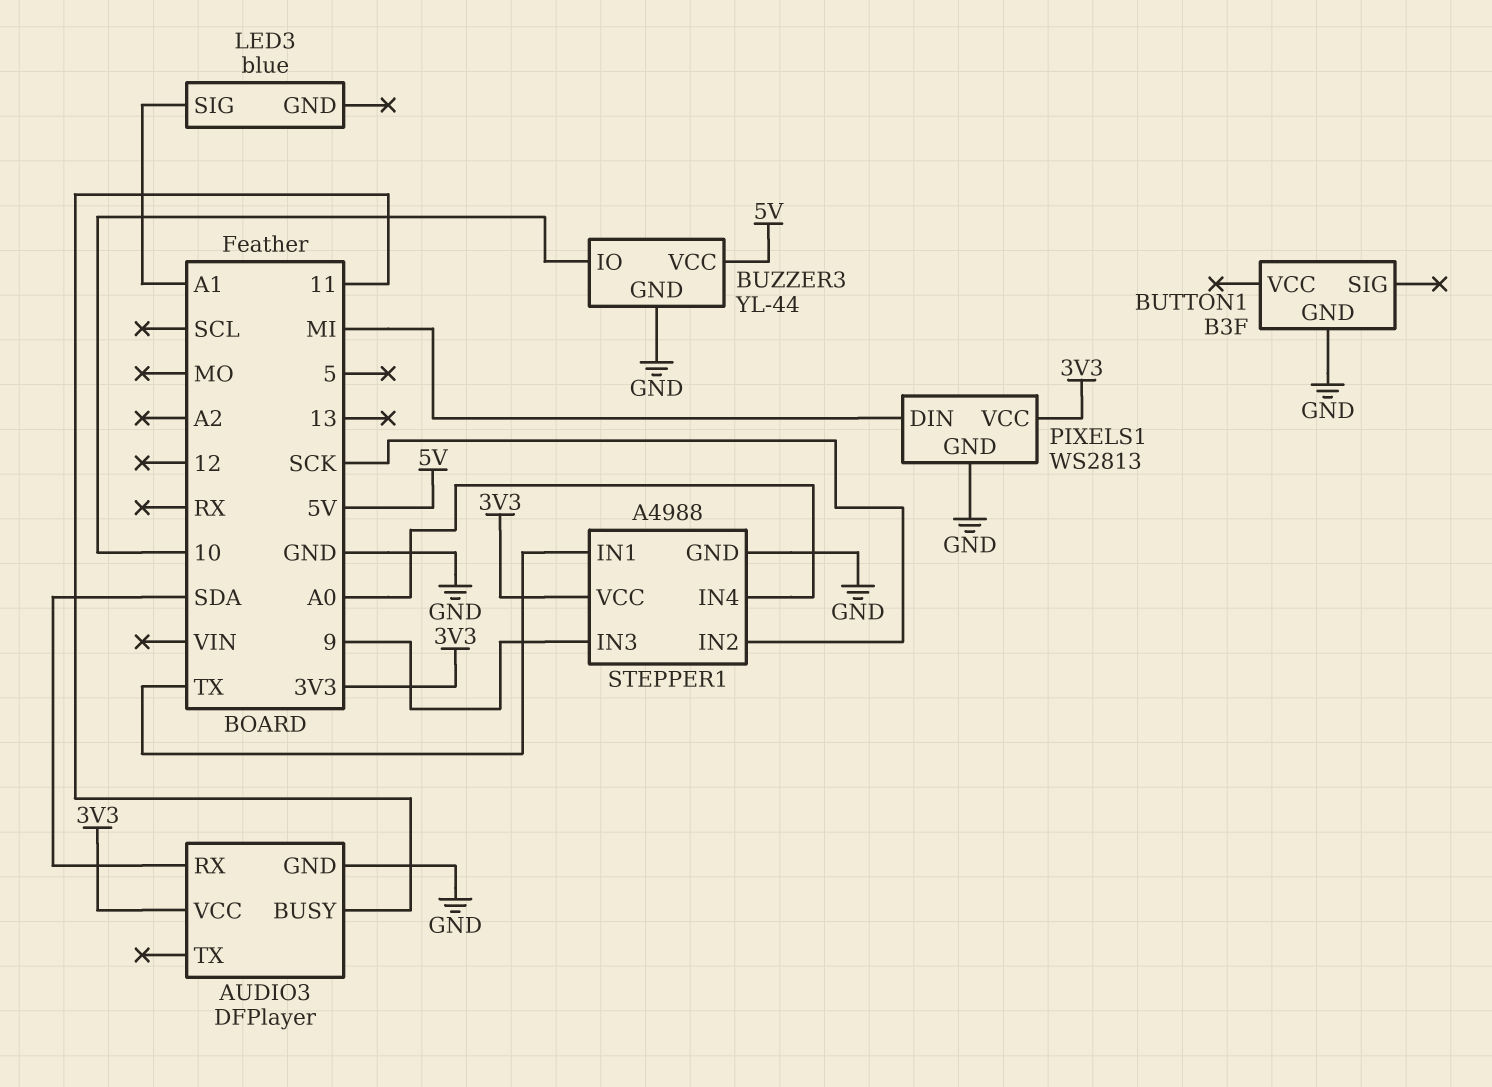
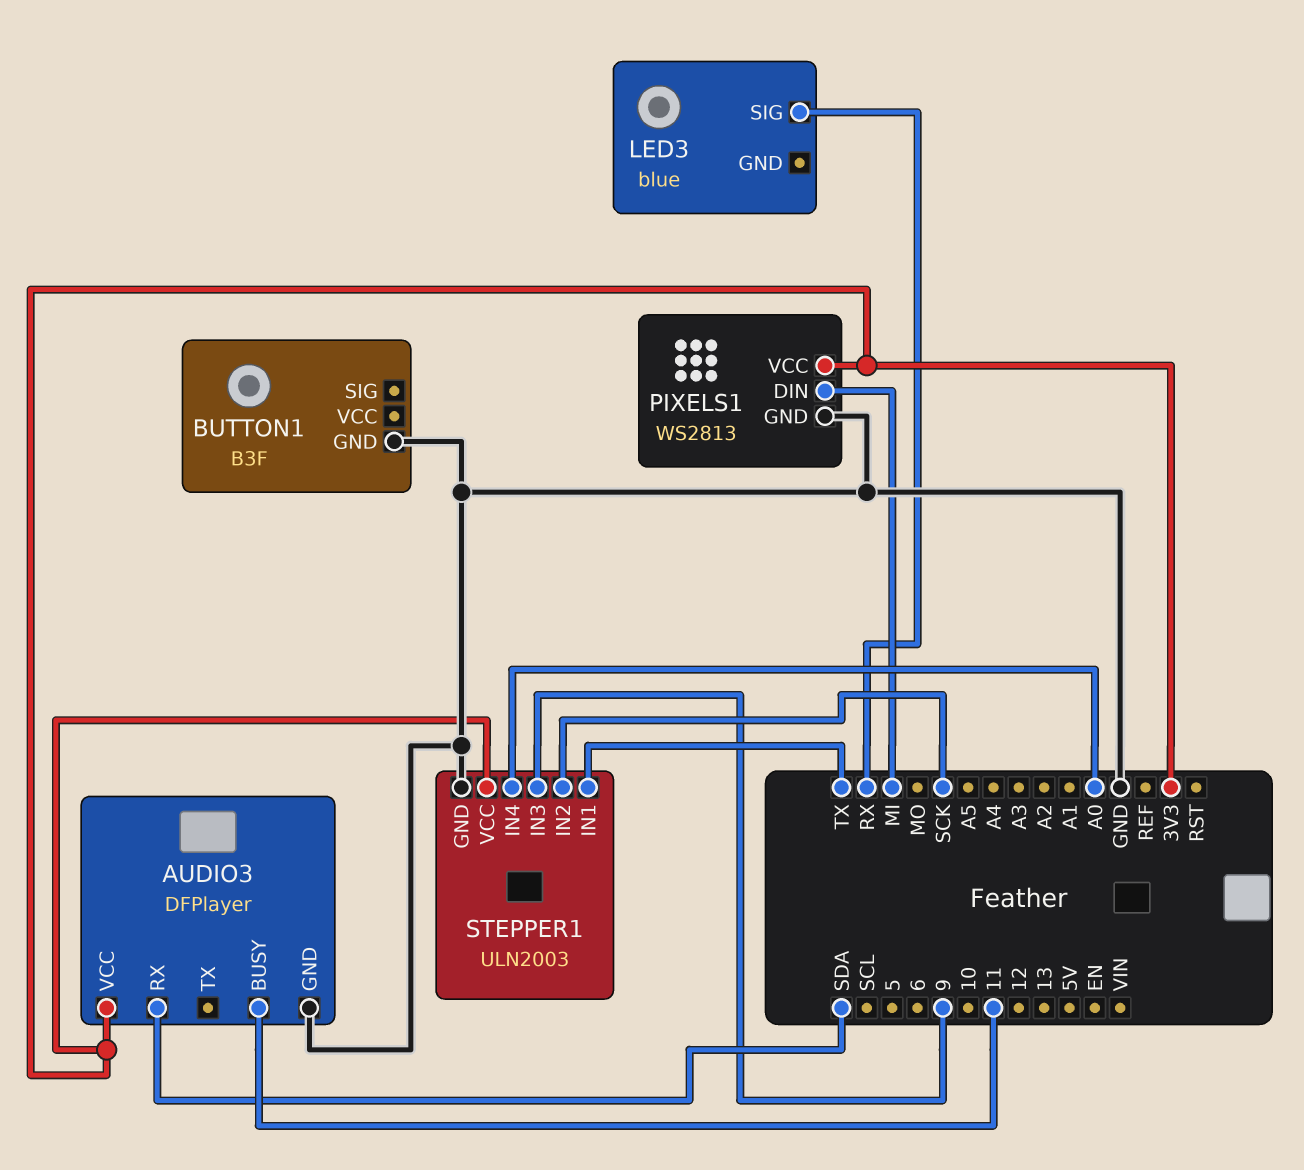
BUZZER3: YL-44 -> none
BUZZER3 pin GND: GND -> none
BUZZER3 pin IO: 10 -> none
BUZZER3 pin VCC: 5V -> none
LED3 pin SIG: A1 -> RX
STEPPER1: A4988 -> ULN2003

